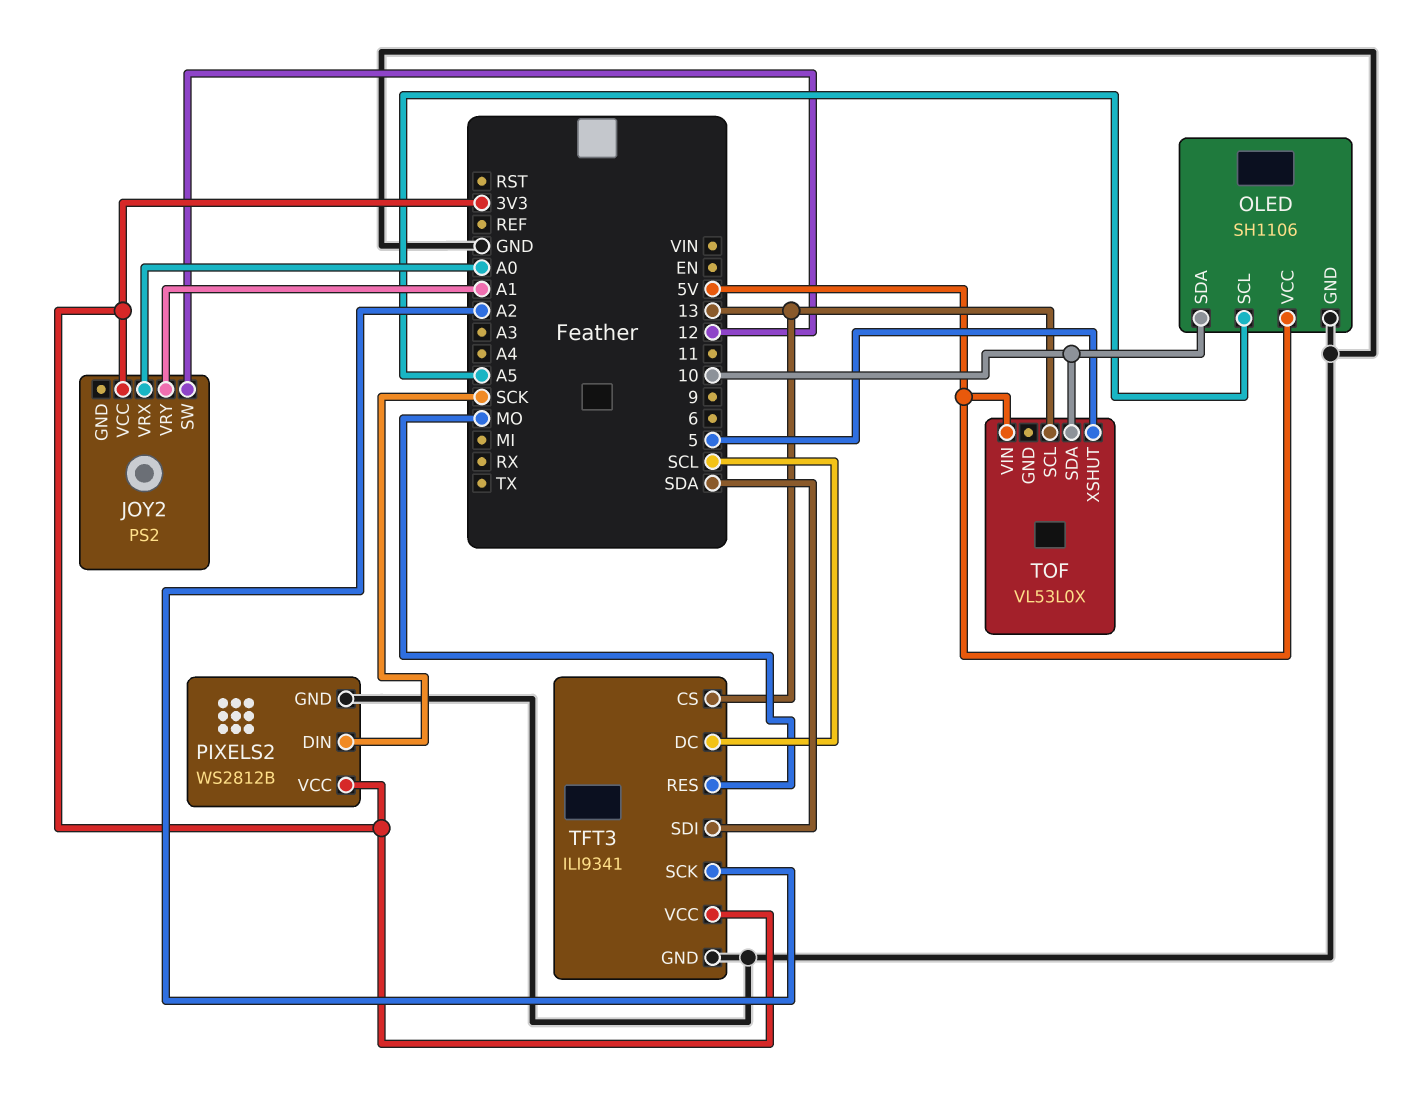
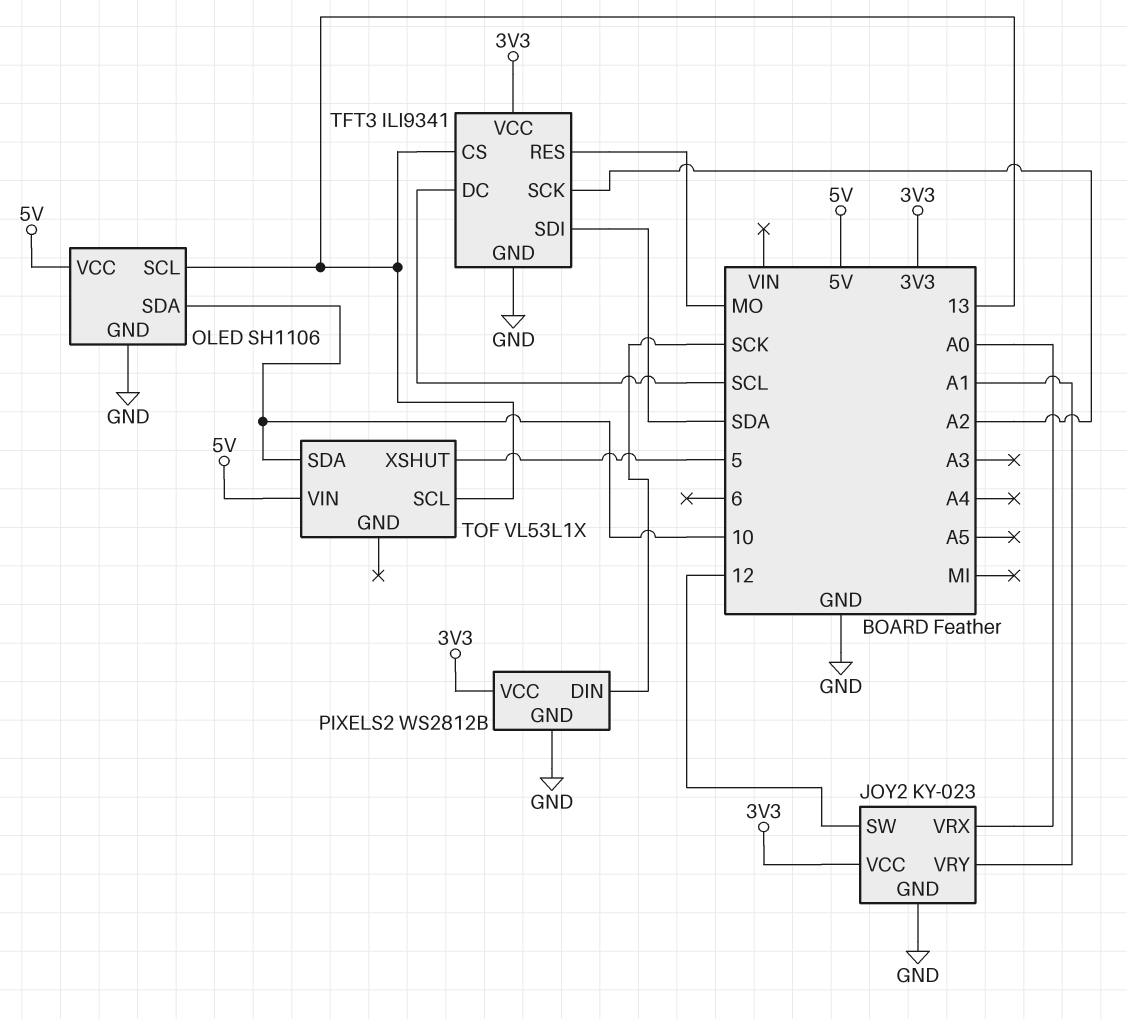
JOY2: PS2 -> KY-023
JOY2 pin GND: none -> GND
OLED pin SCL: A5 -> 13
TOF: VL53L0X -> VL53L1X

